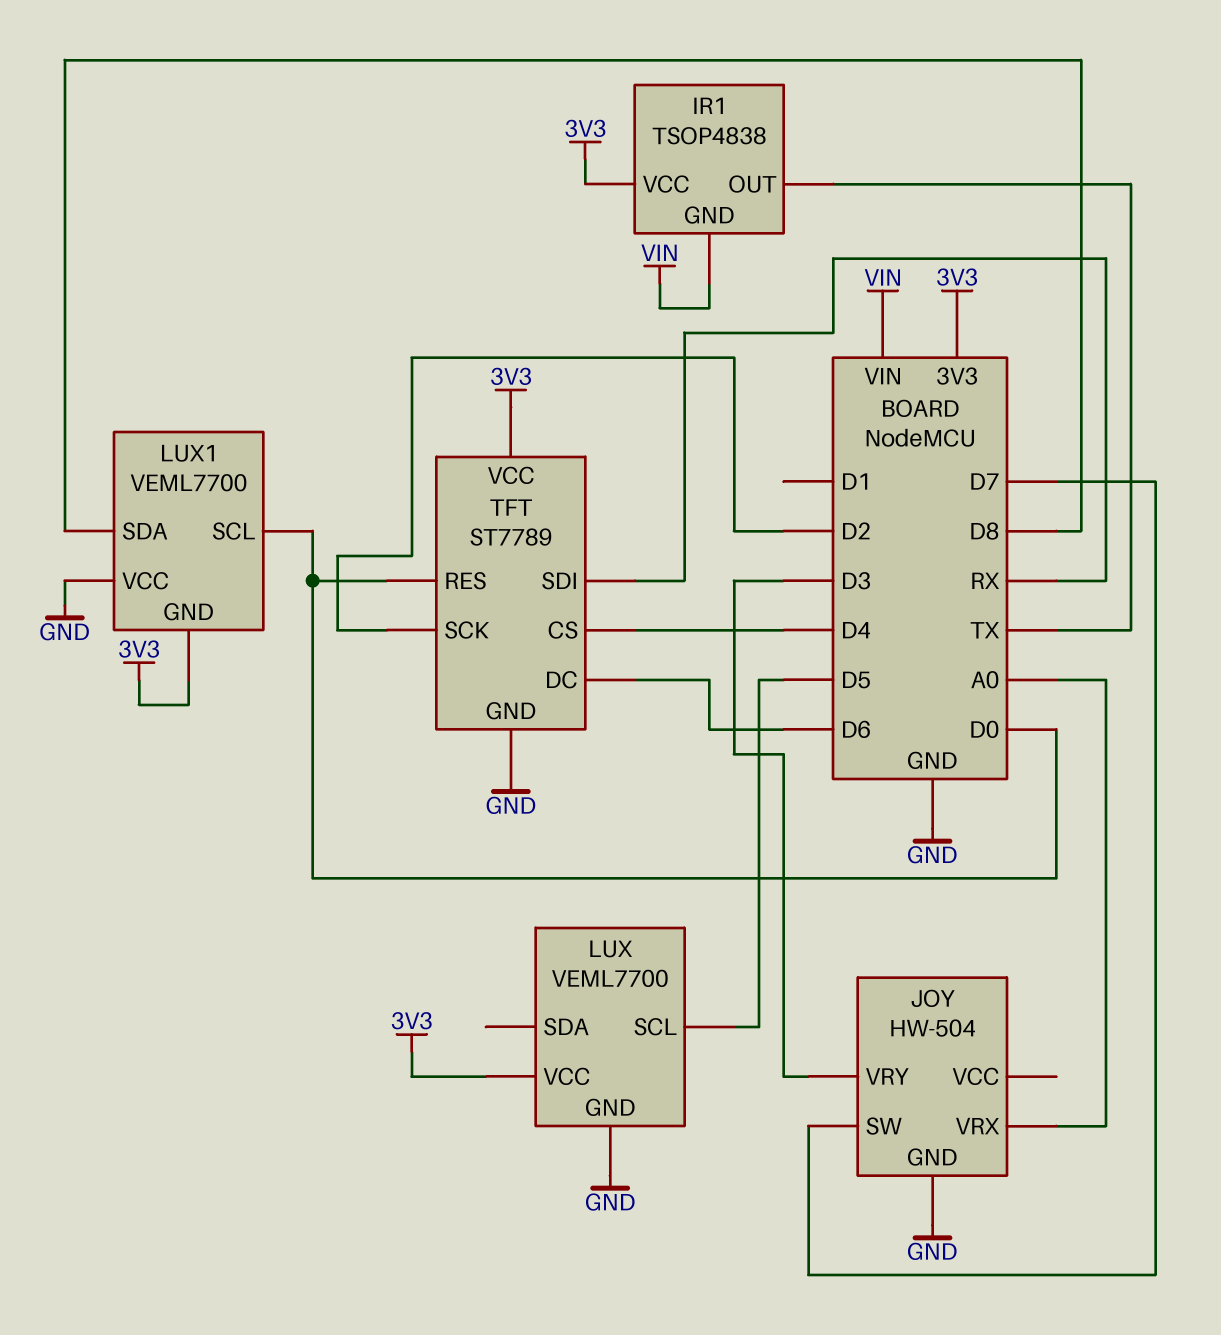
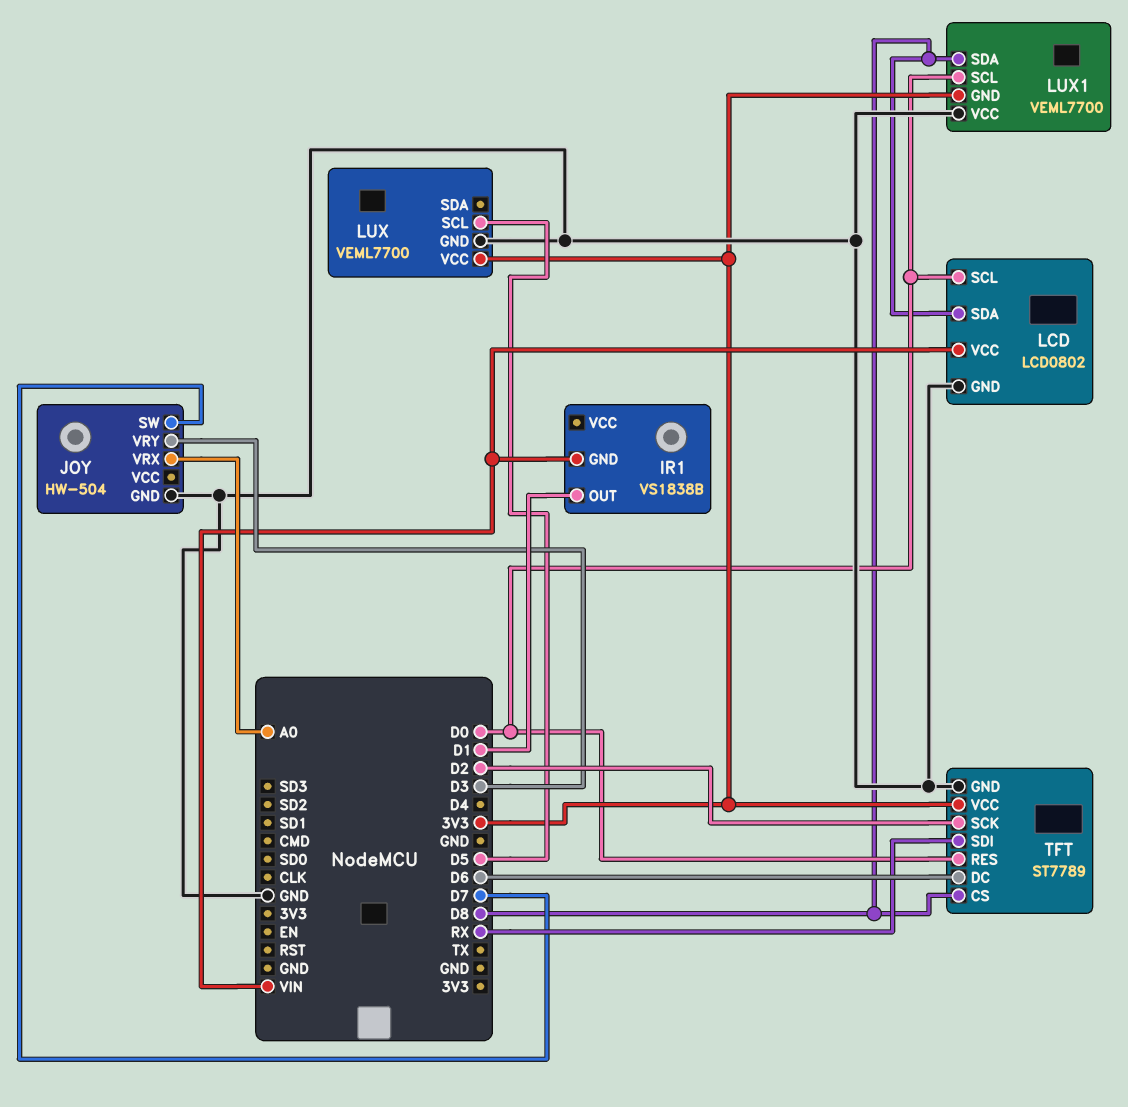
IR1: TSOP4838 -> VS1838B
IR1 pin OUT: TX -> D1
IR1 pin VCC: 3V3 -> none
LCD: none -> LCD0802
LCD pin GND: none -> GND
LCD pin SCL: none -> D0
LCD pin SDA: none -> D8
LCD pin VCC: none -> VIN
TFT pin CS: D4 -> D8

